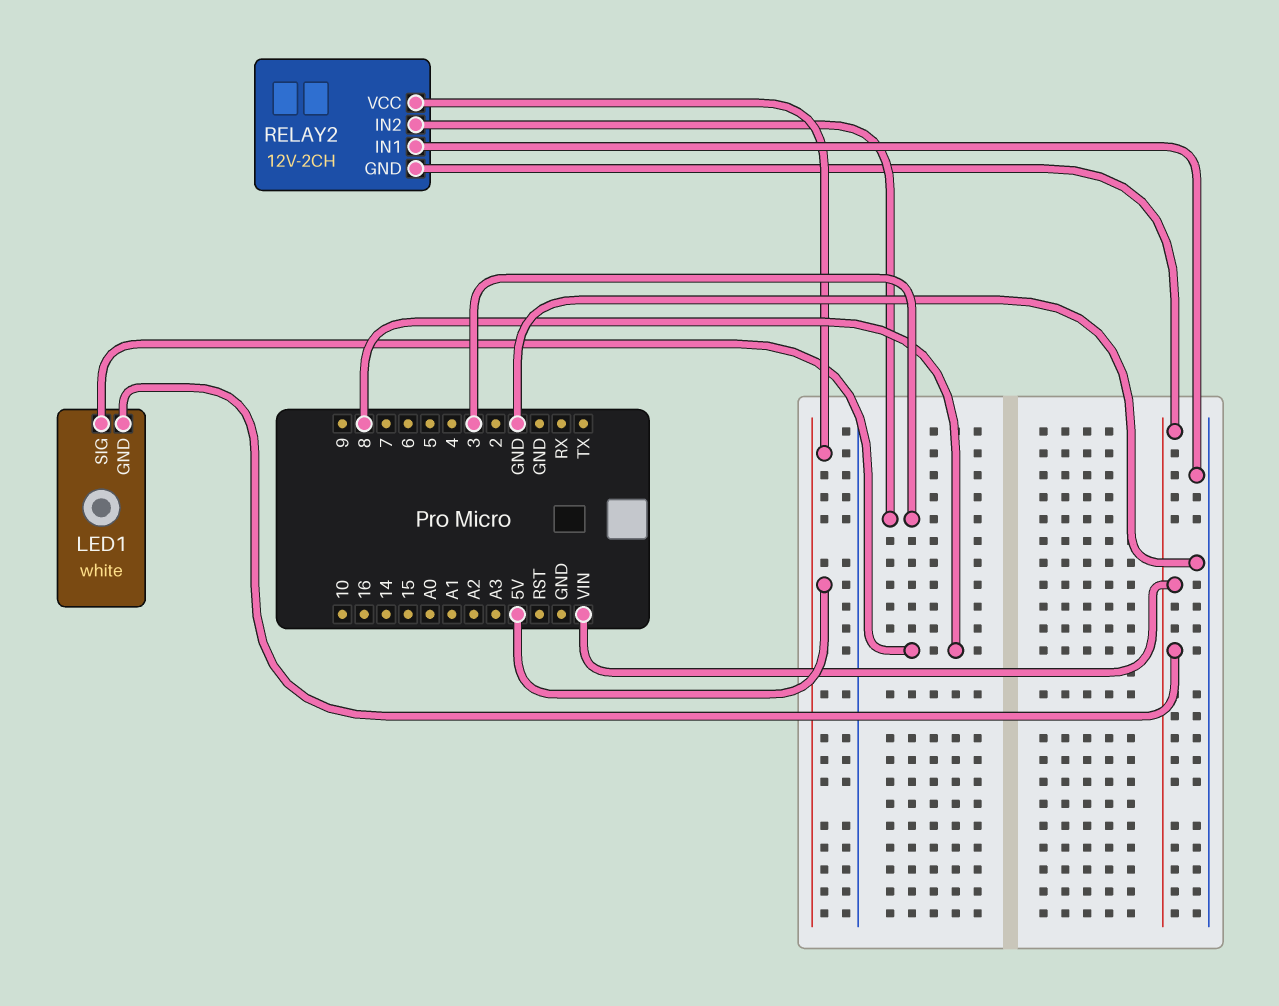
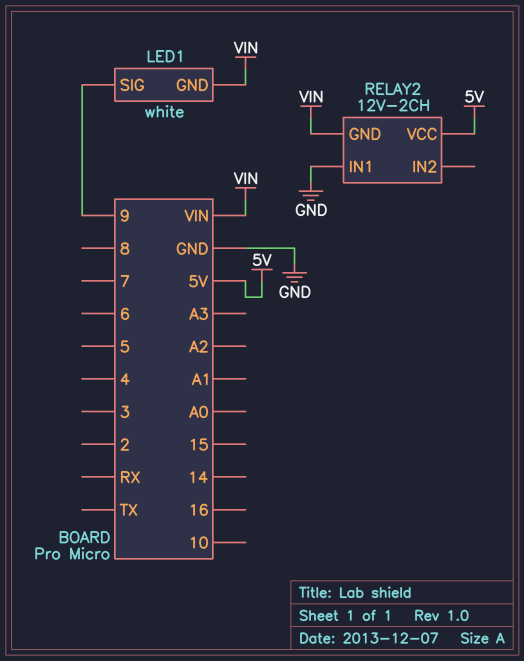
LED1 pin SIG: 8 -> 9
RELAY2 pin IN2: 3 -> none

